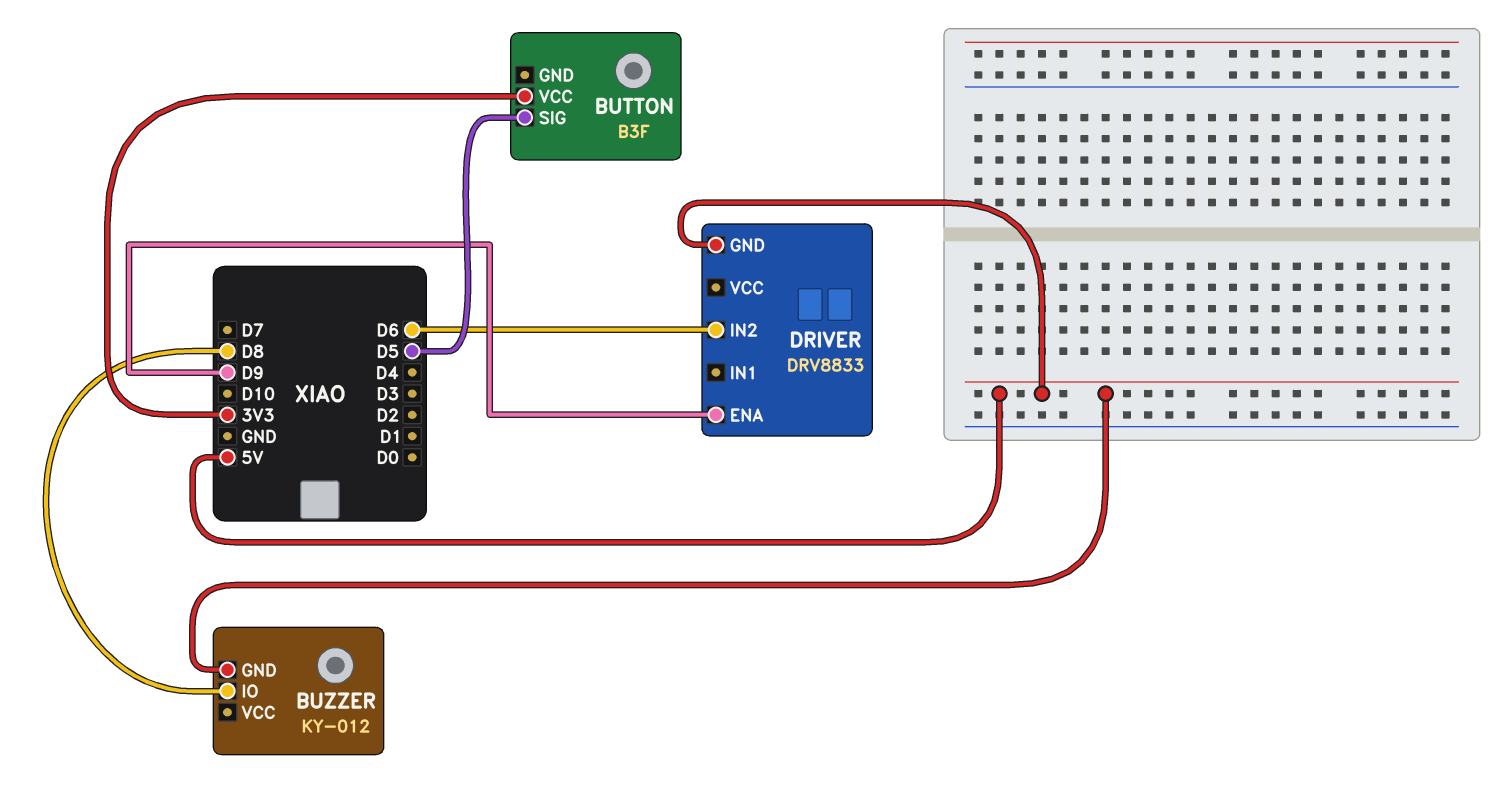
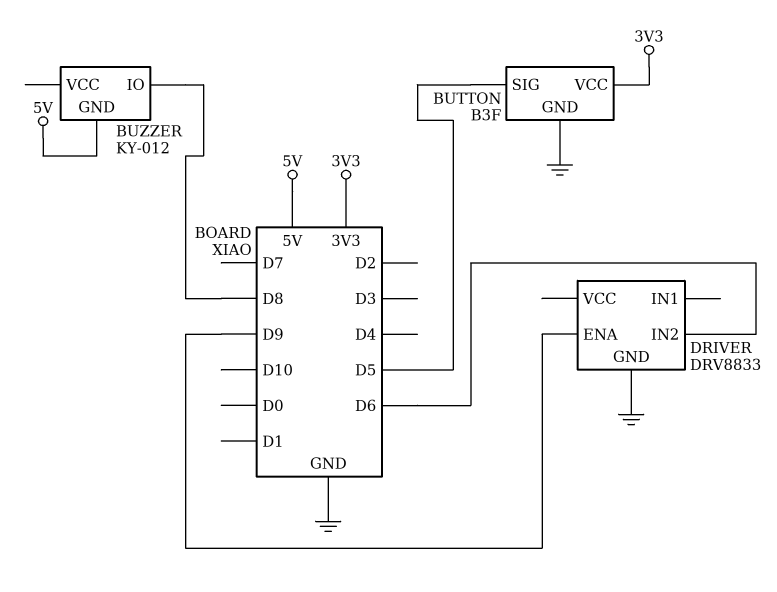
BUTTON pin GND: none -> GND
DRIVER pin GND: 5V -> GND

